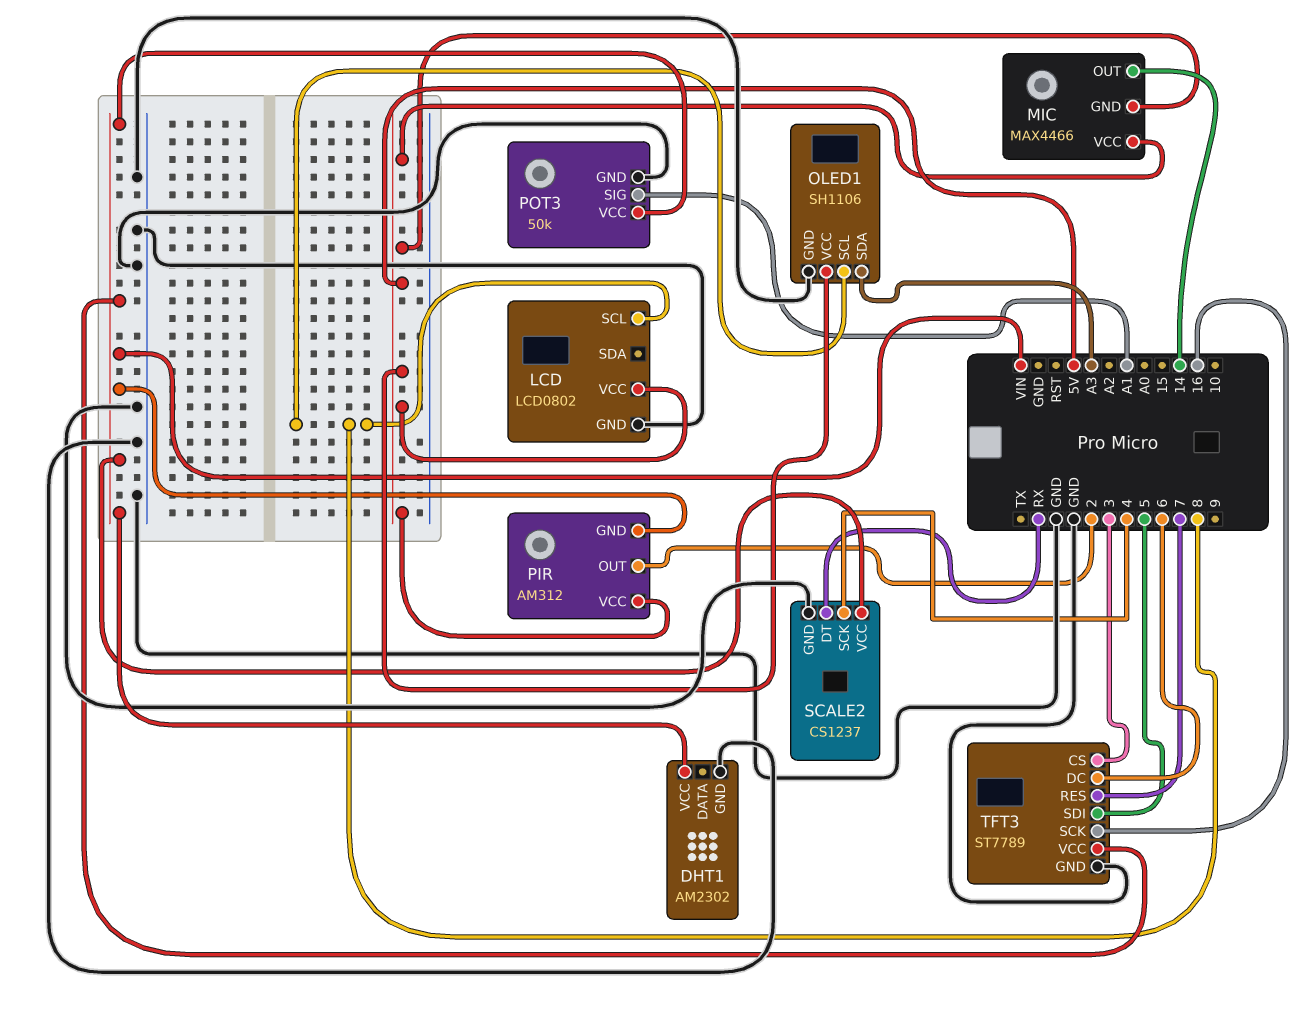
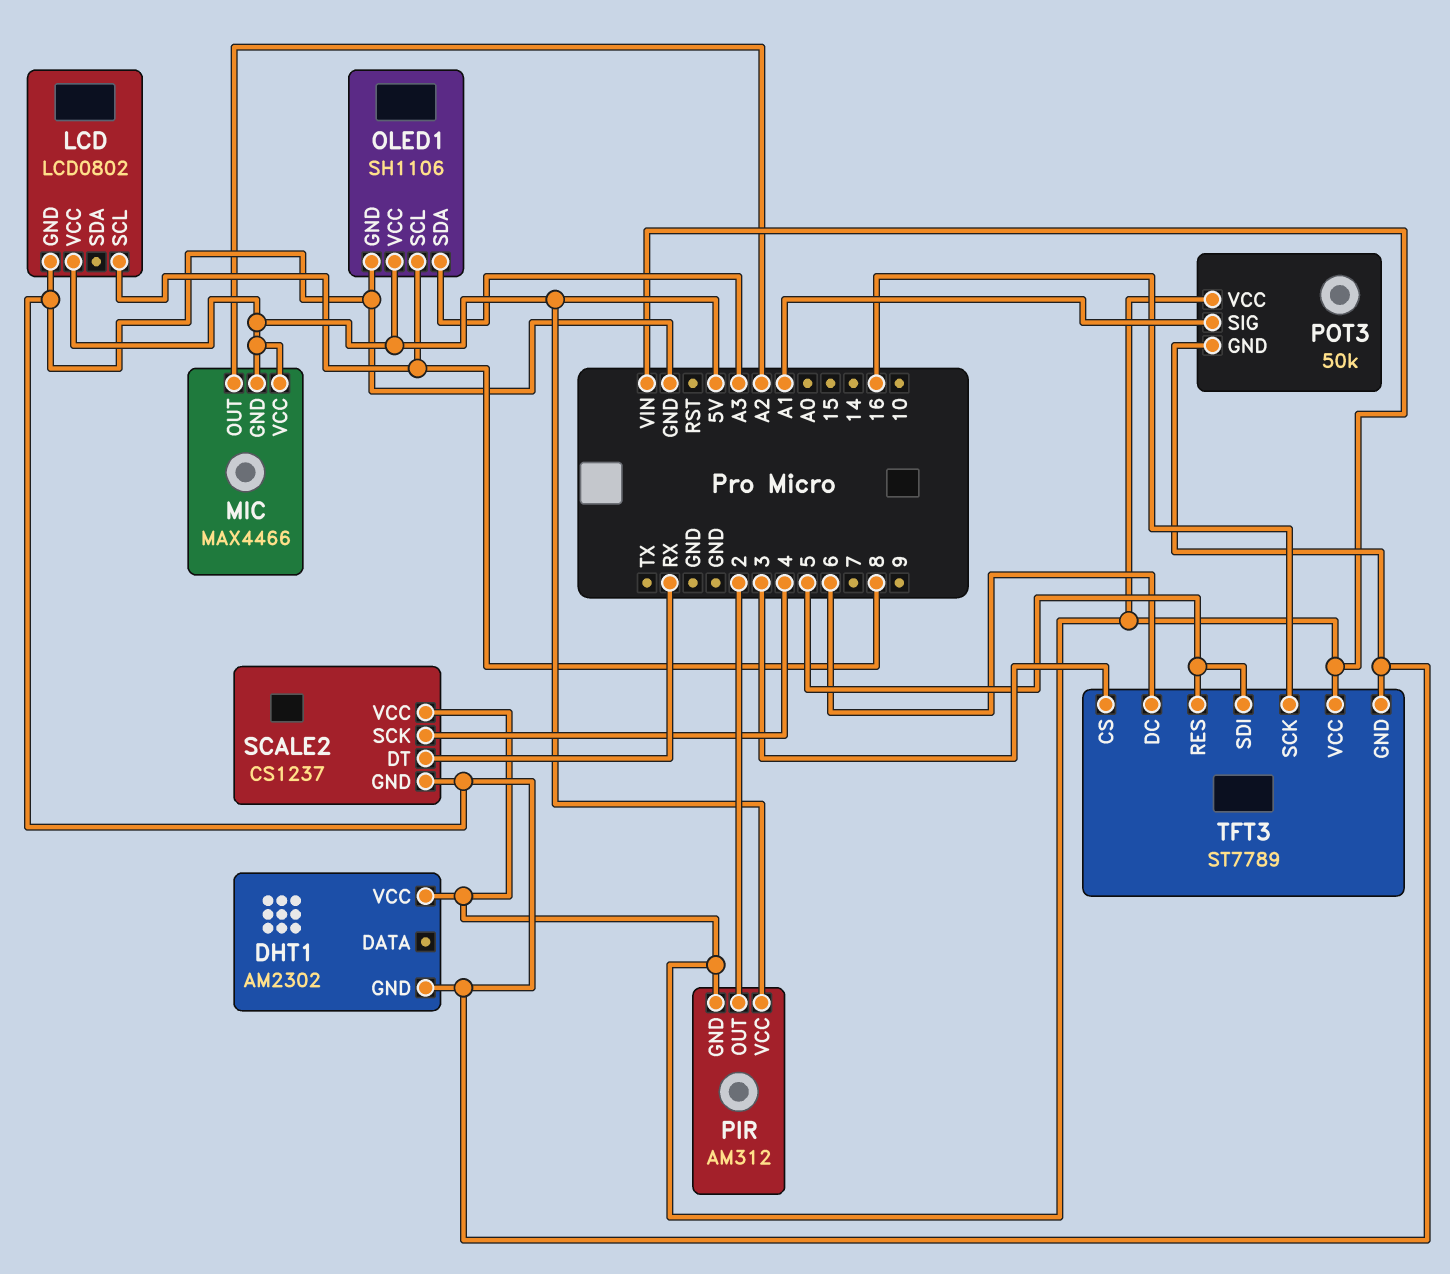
MIC pin OUT: 14 -> A2
TFT3 pin RES: 7 -> 5

